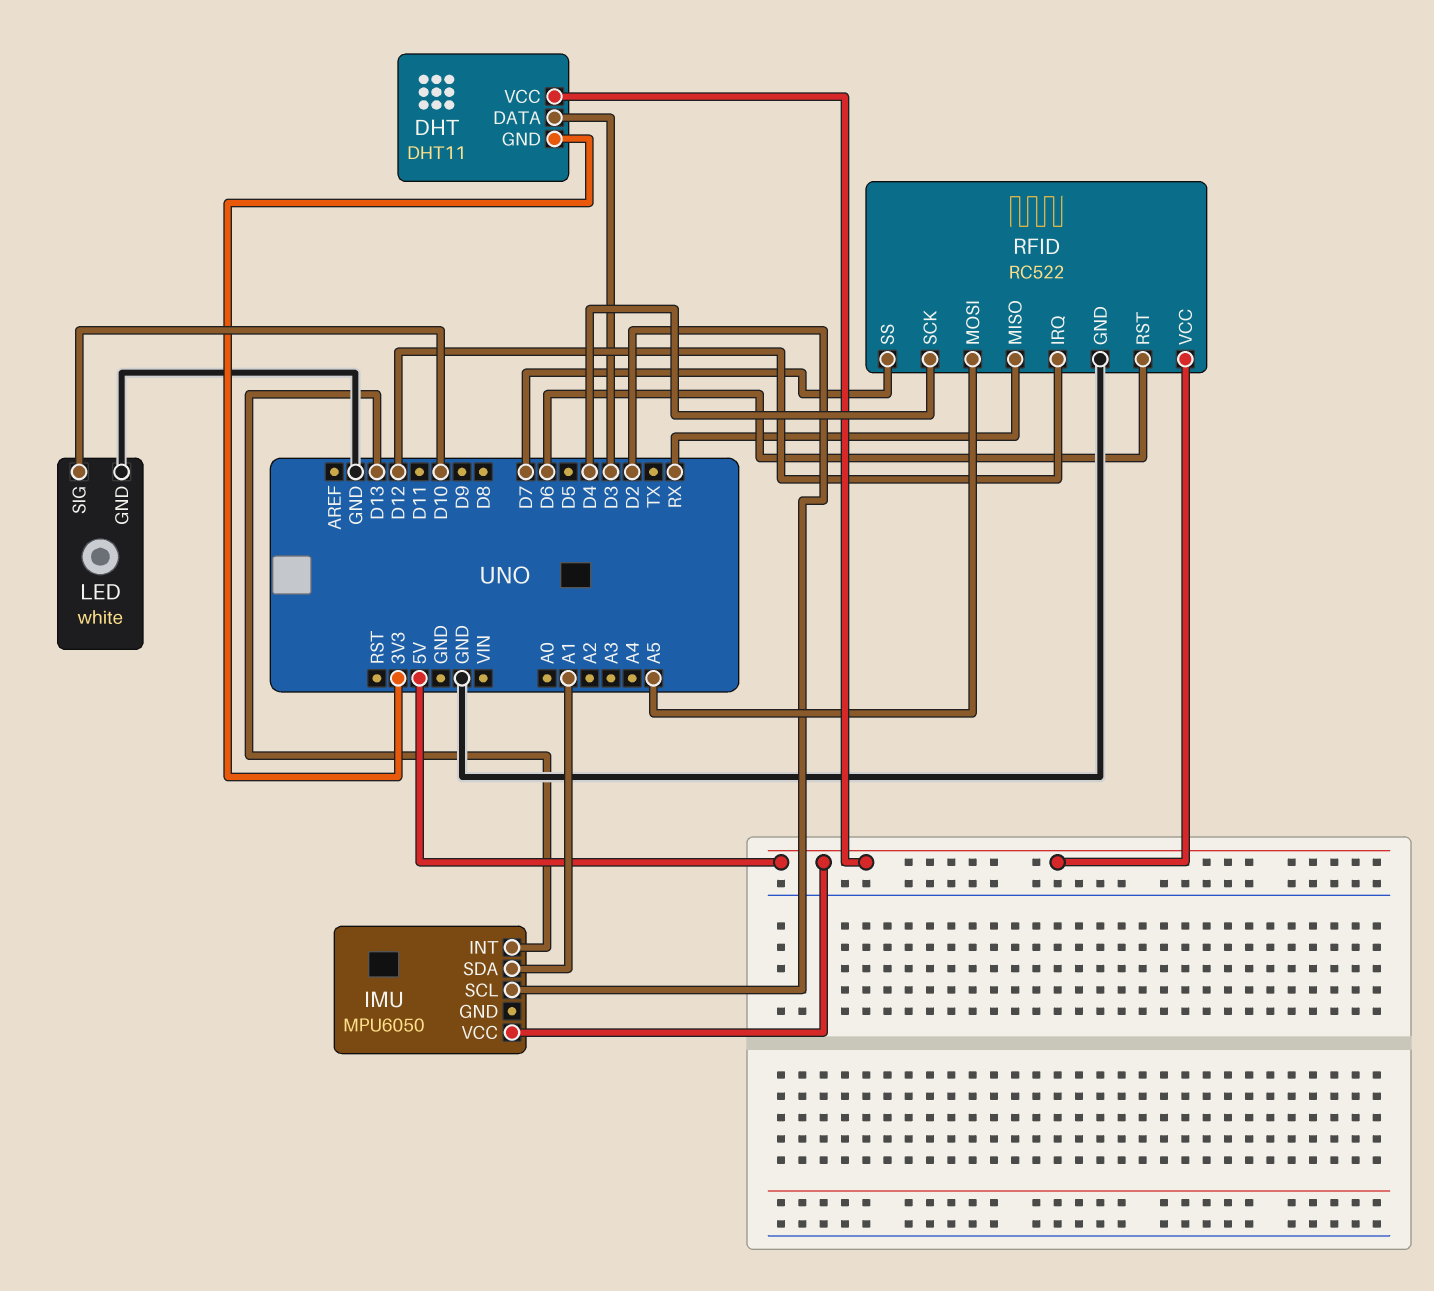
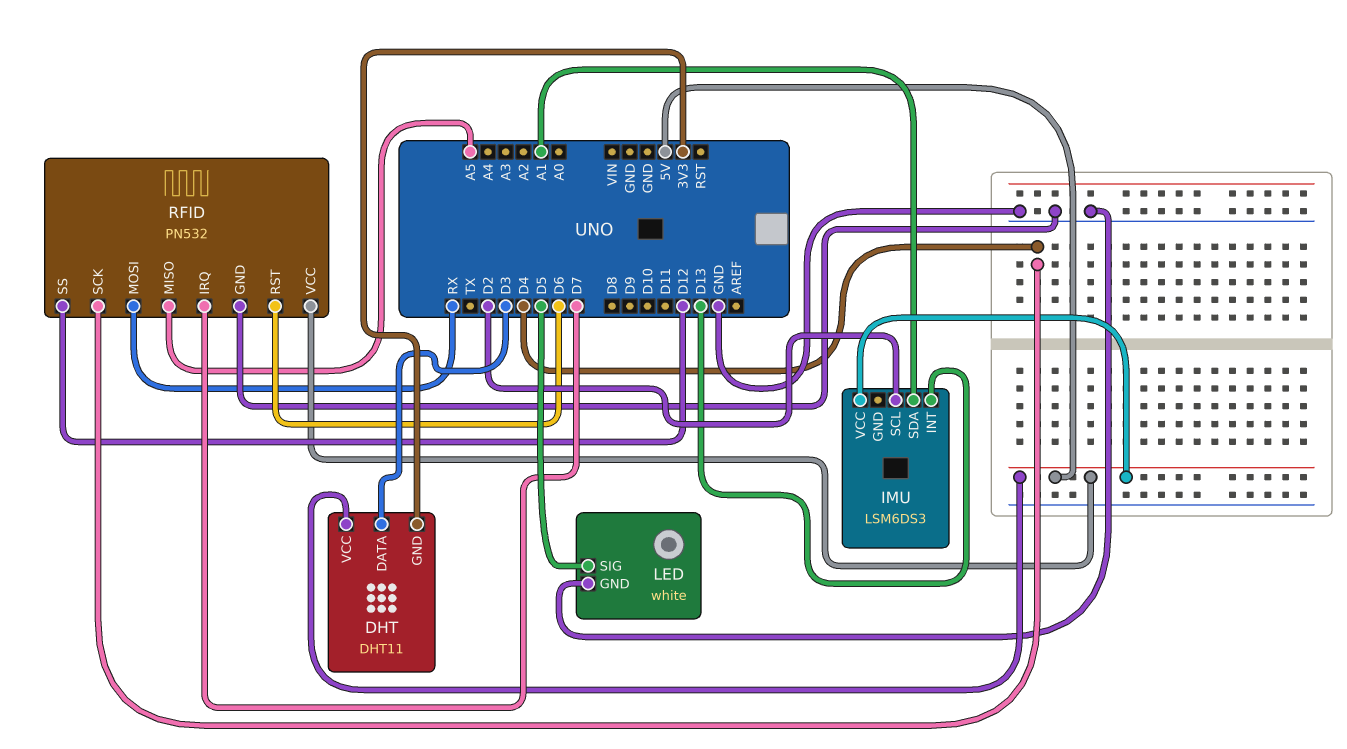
IMU: MPU6050 -> LSM6DS3
LED pin SIG: D10 -> D5
RFID: RC522 -> PN532
RFID pin IRQ: D12 -> D7
RFID pin MISO: RX -> A5
RFID pin MOSI: A5 -> RX
RFID pin SS: D7 -> D12

